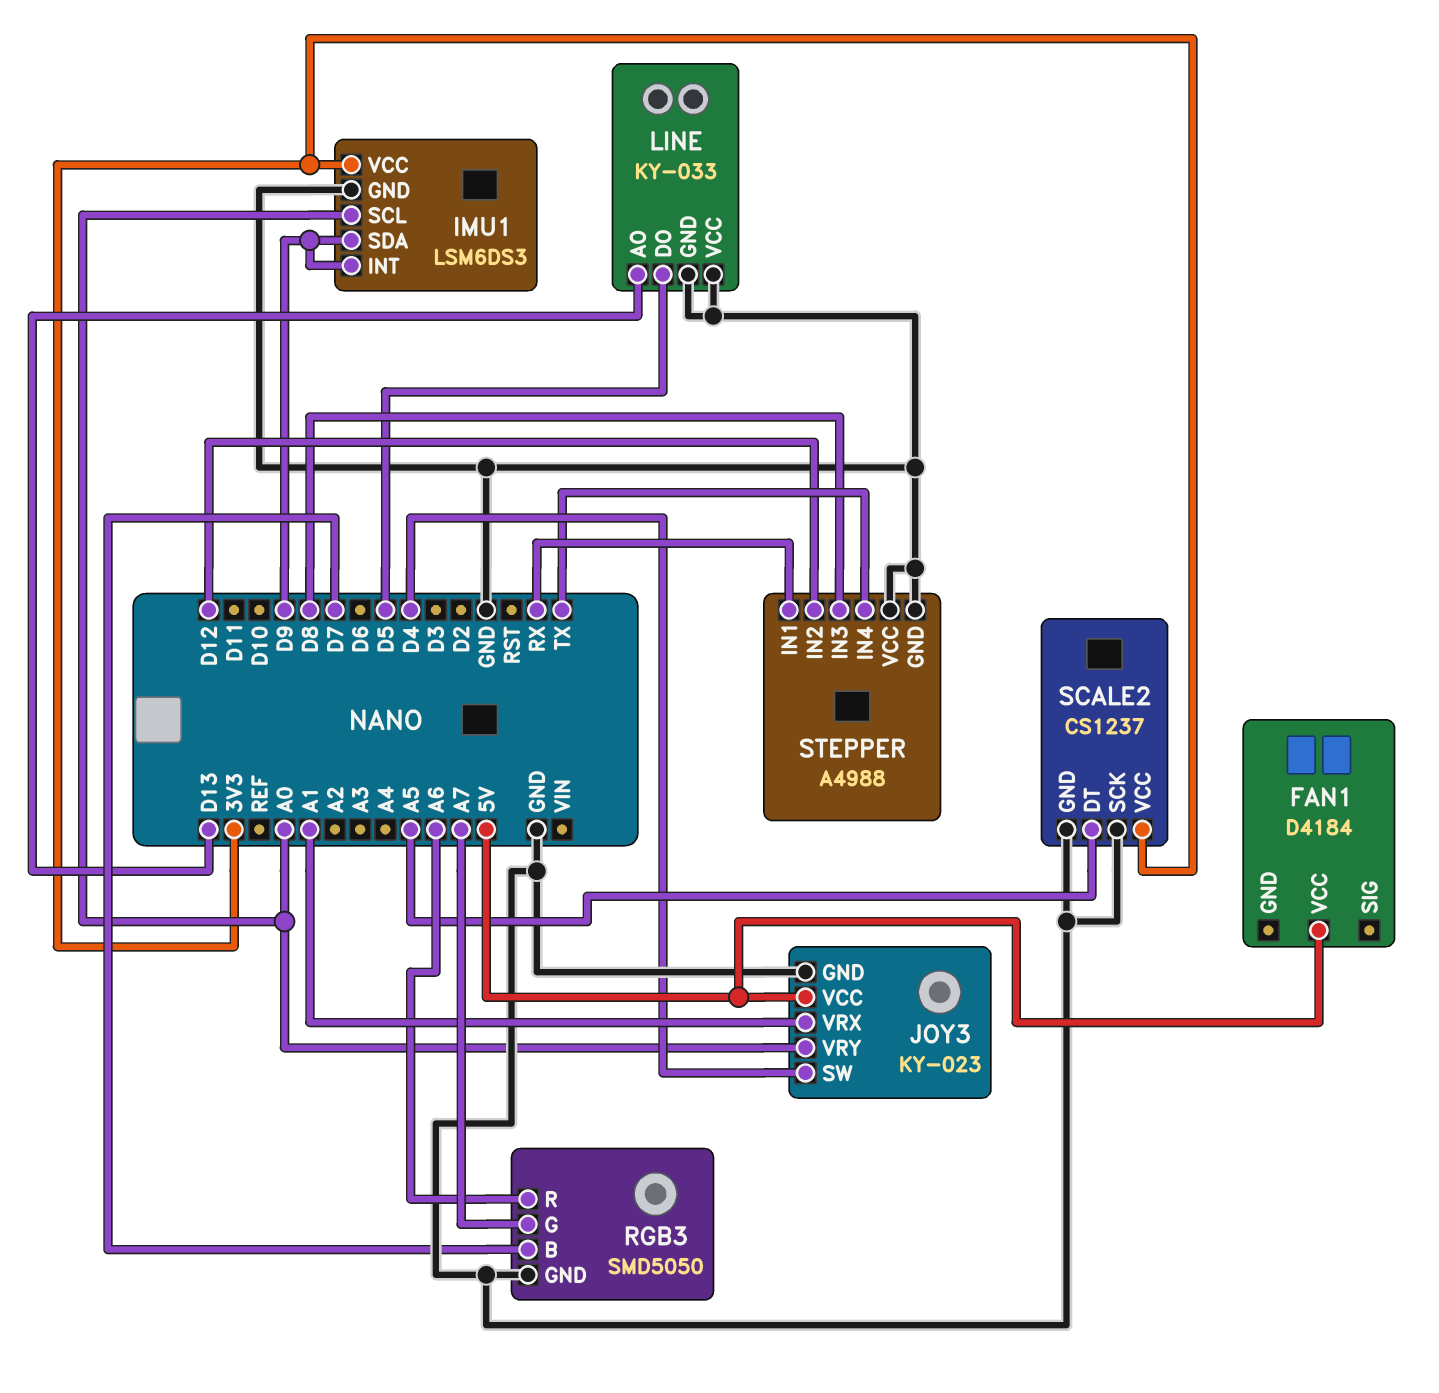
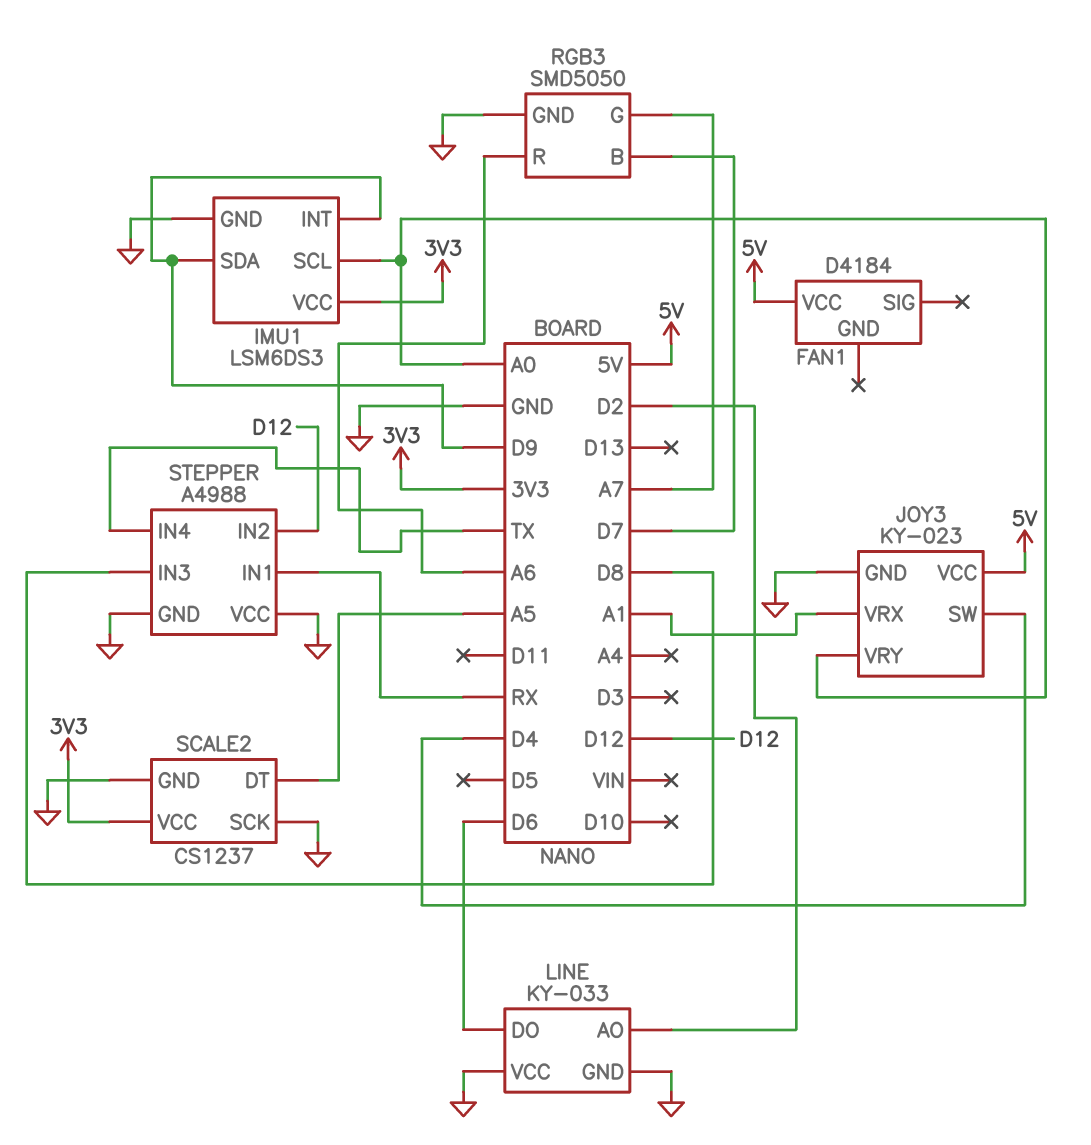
LINE pin AO: D13 -> D2
LINE pin DO: D5 -> D6

